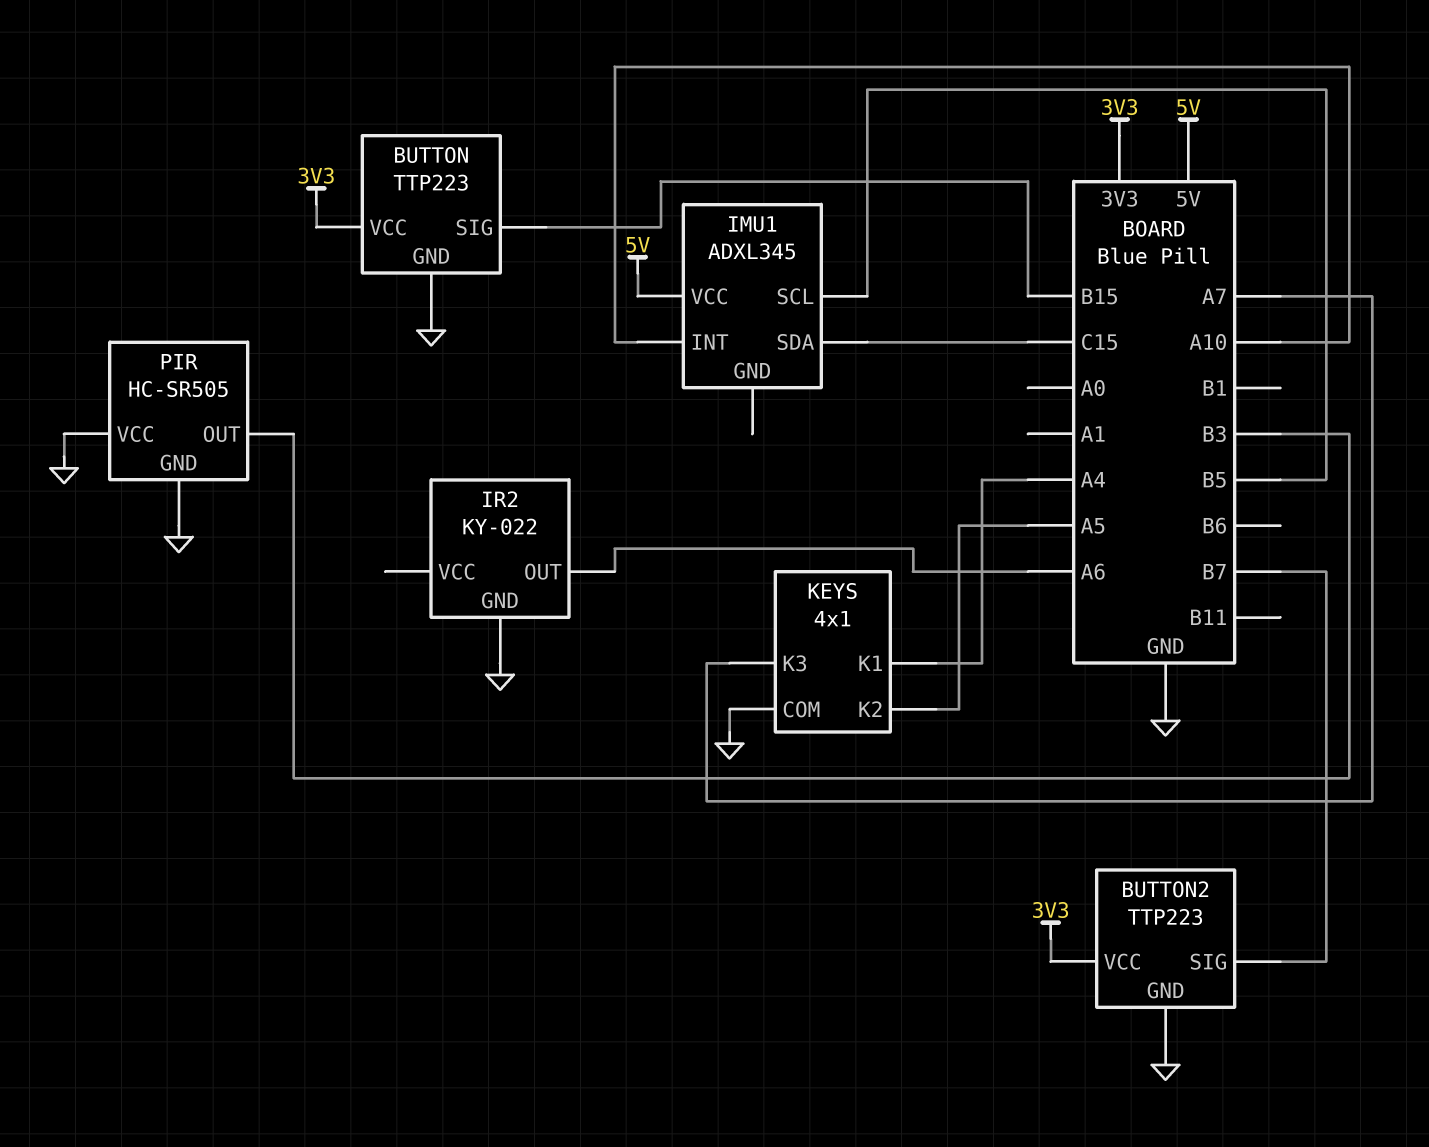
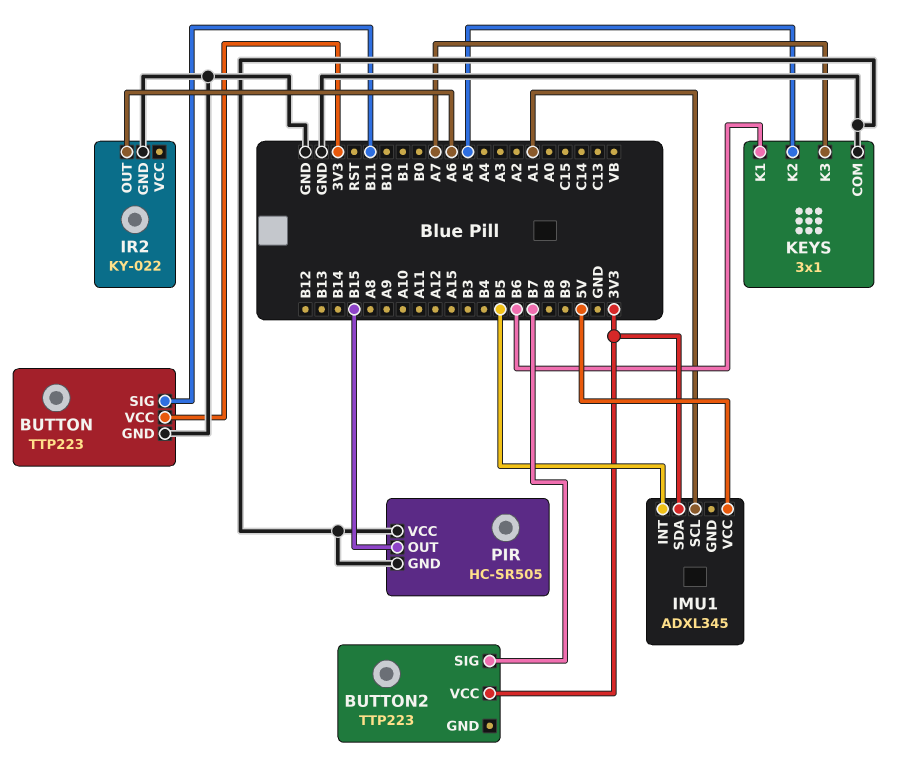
BUTTON pin SIG: B15 -> B11
BUTTON2 pin GND: GND -> none
IMU1 pin INT: A10 -> B5
IMU1 pin SCL: B5 -> A1
IMU1 pin SDA: C15 -> 3V3
KEYS: 4x1 -> 3x1
KEYS pin K1: A4 -> B6
PIR pin OUT: B3 -> B15

